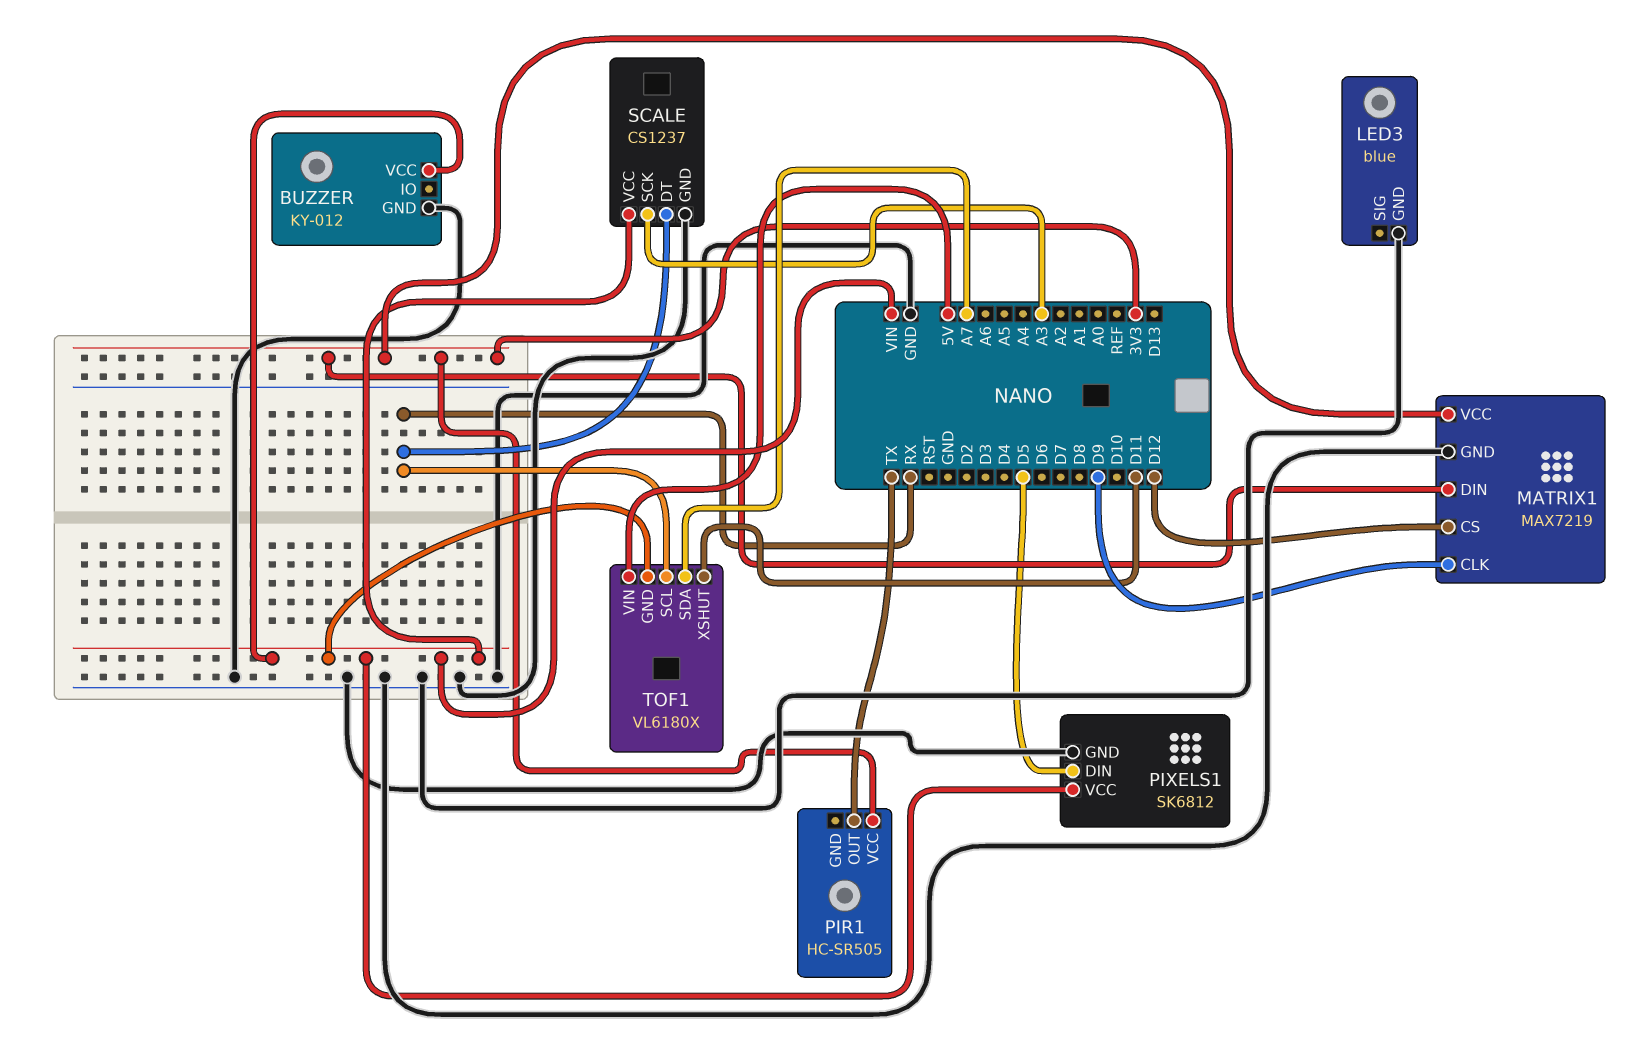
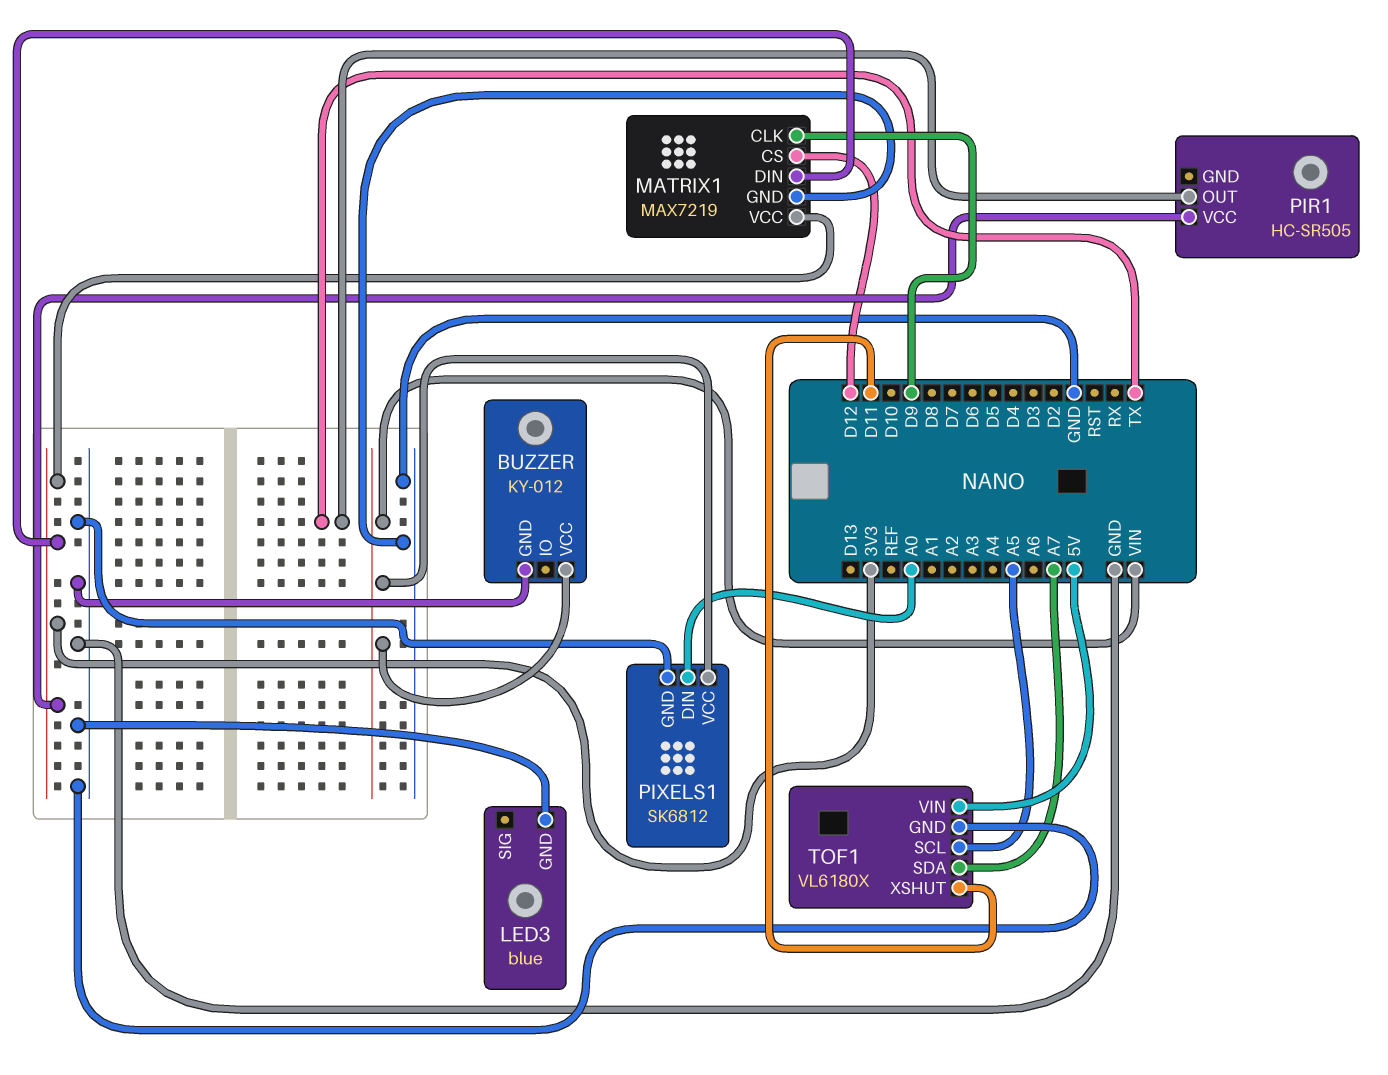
PIXELS1 pin DIN: D5 -> A0
SCALE: CS1237 -> none
SCALE pin DT: RX -> none
SCALE pin GND: GND -> none
SCALE pin SCK: A3 -> none
SCALE pin VCC: VIN -> none
TOF1 pin GND: VIN -> GND
TOF1 pin SCL: RX -> A5

